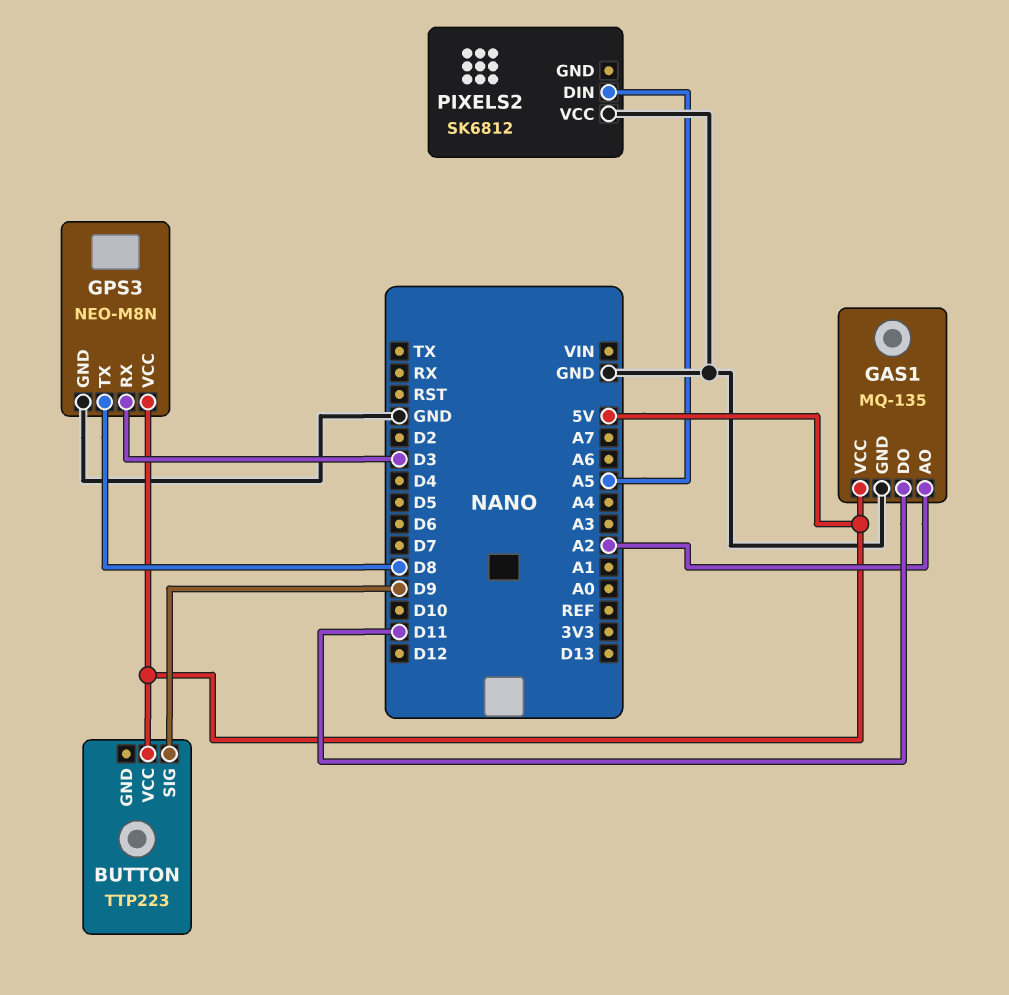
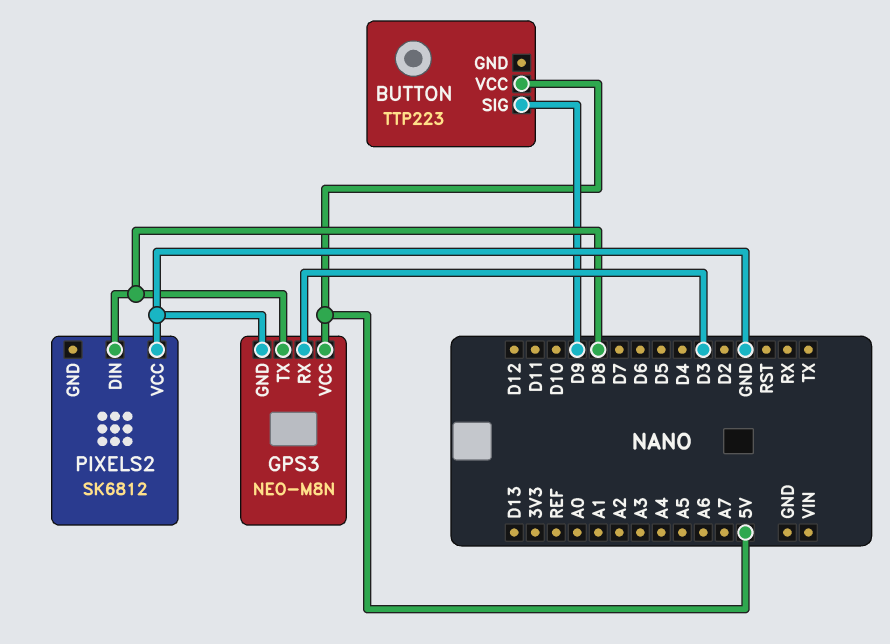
GAS1: MQ-135 -> none
GAS1 pin AO: A2 -> none
GAS1 pin DO: D11 -> none
GAS1 pin GND: GND -> none
GAS1 pin VCC: 5V -> none
PIXELS2 pin DIN: A5 -> D8

